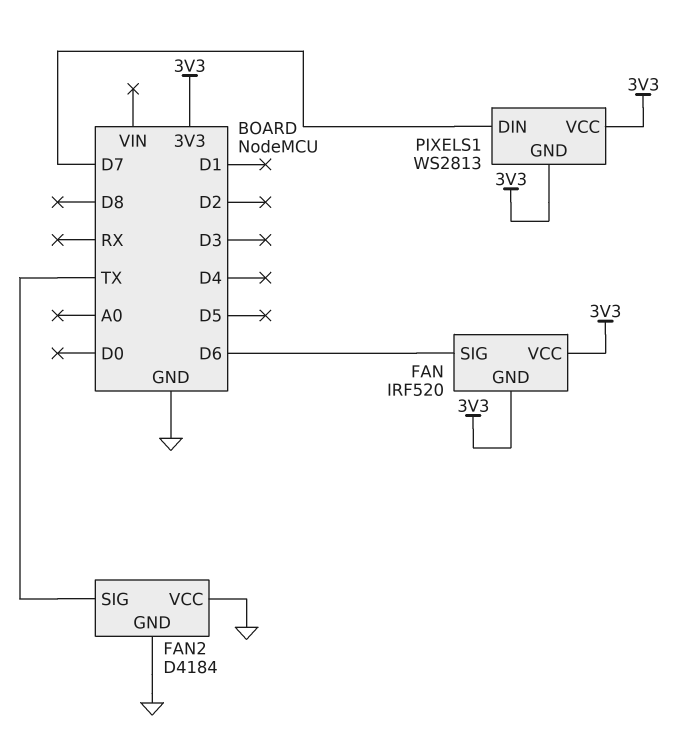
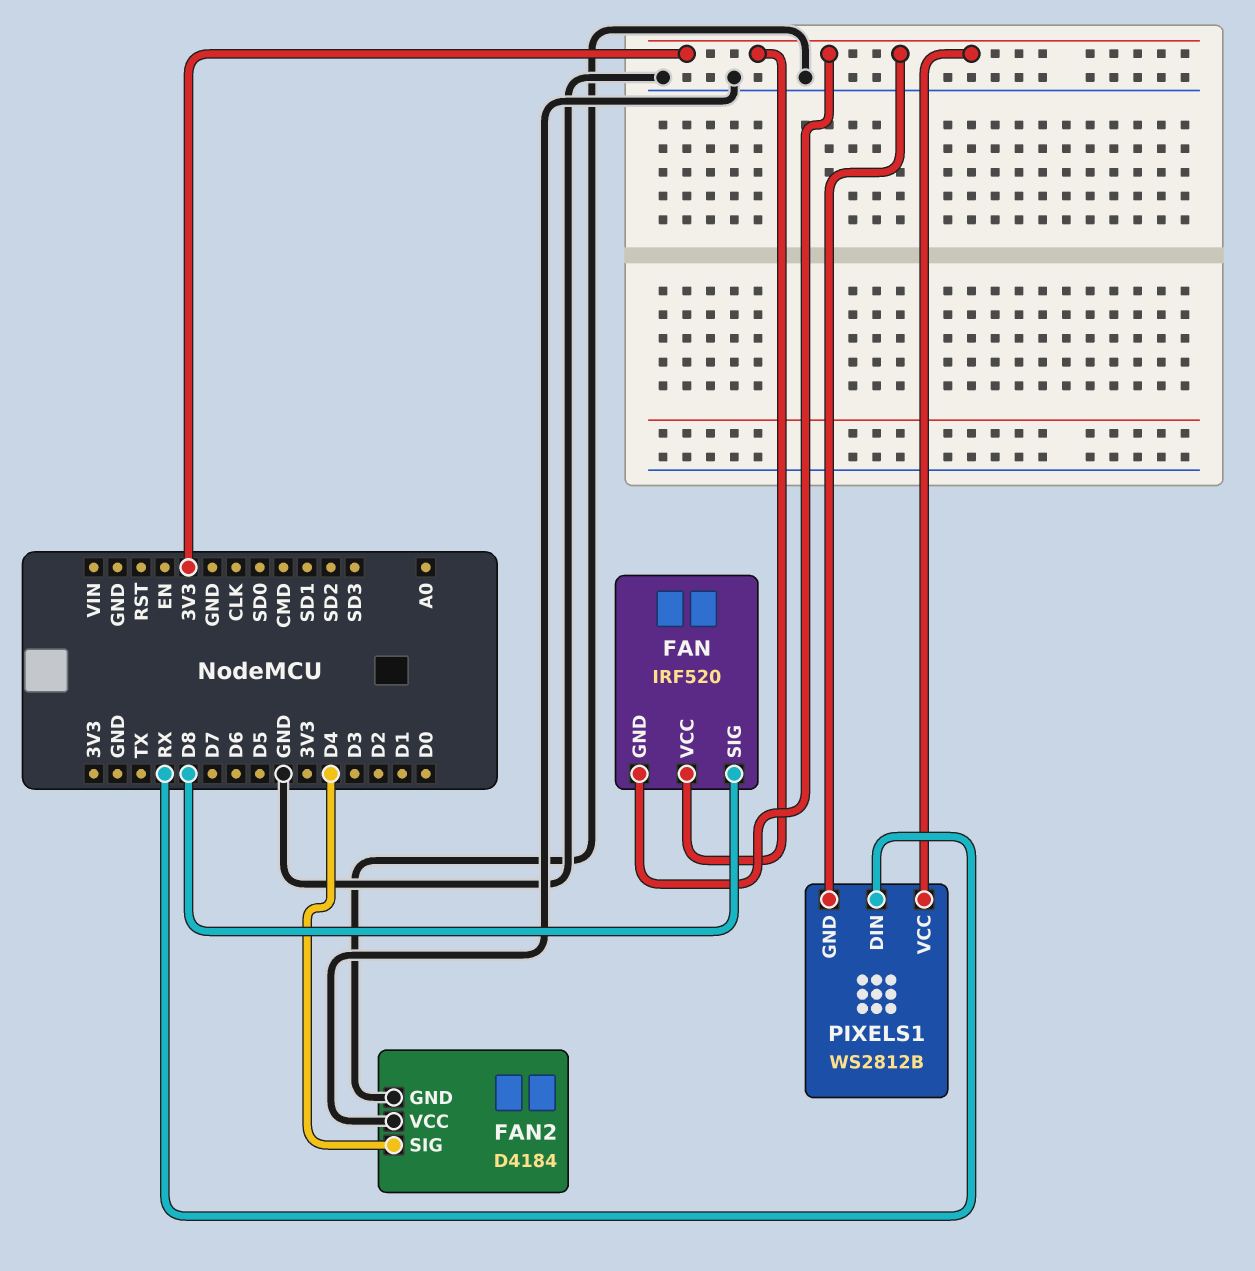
FAN pin SIG: D6 -> D8
FAN2 pin SIG: TX -> D4
PIXELS1: WS2813 -> WS2812B
PIXELS1 pin DIN: D7 -> RX

